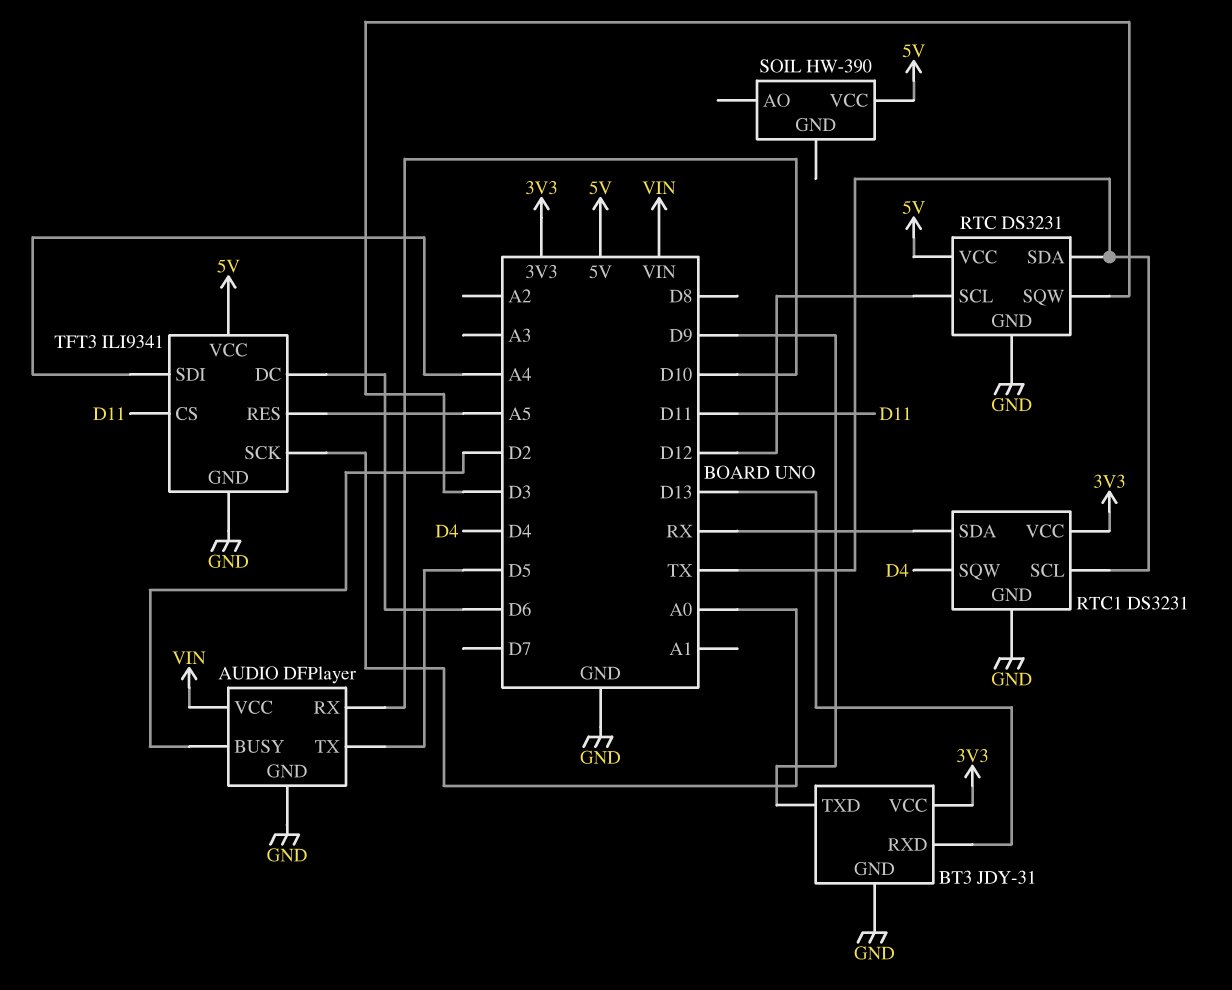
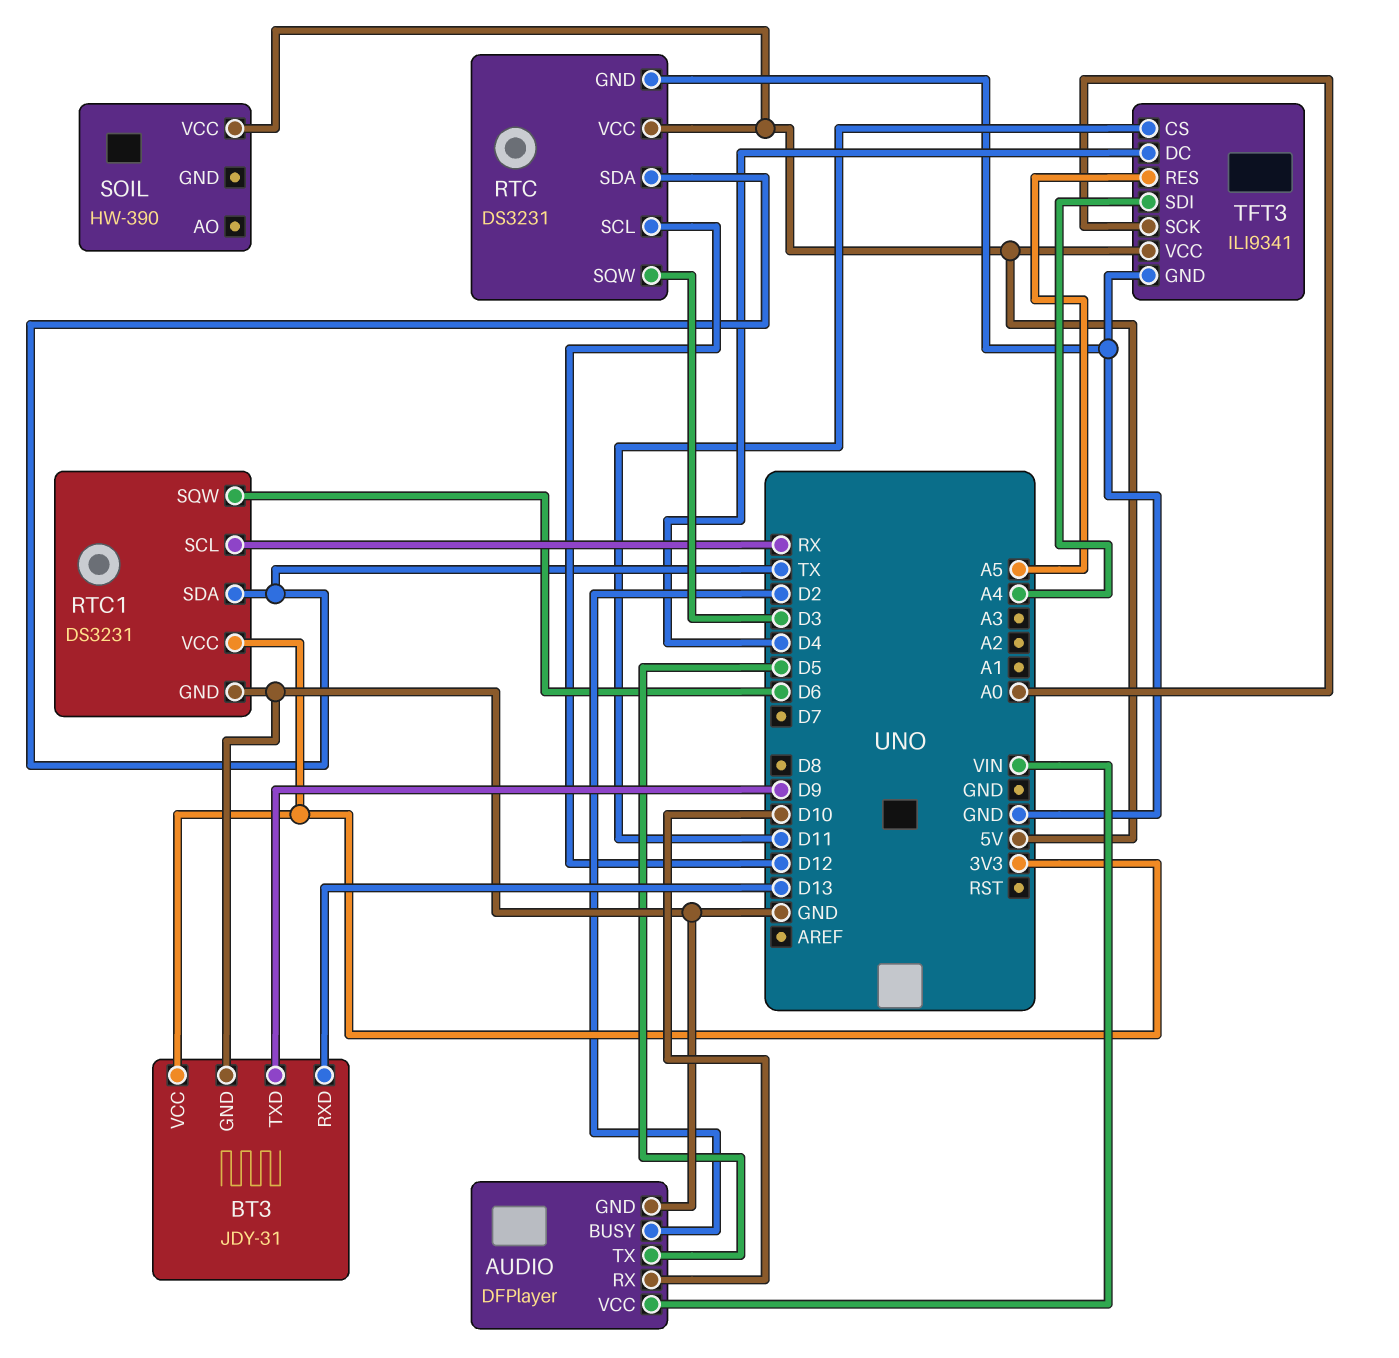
RTC1 pin SCL: TX -> RX
RTC1 pin SDA: RX -> TX
RTC1 pin SQW: D4 -> D6
TFT3 pin DC: D6 -> D4

